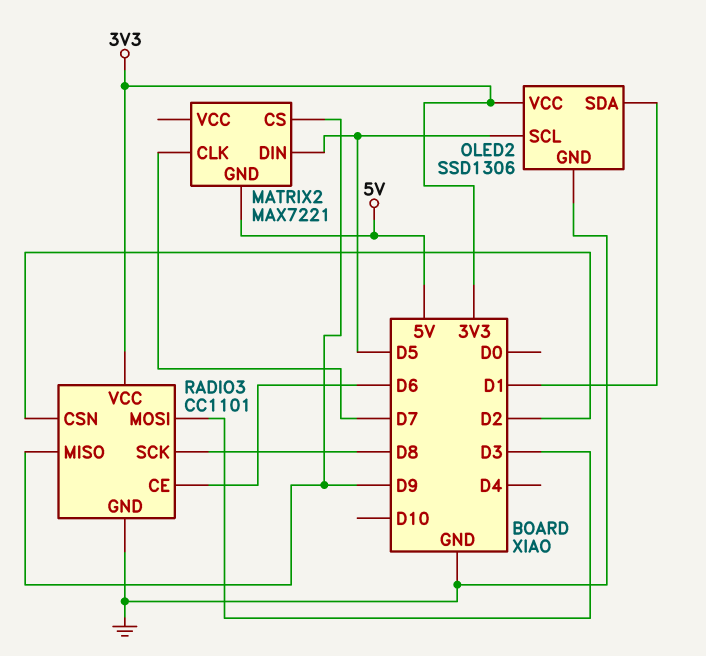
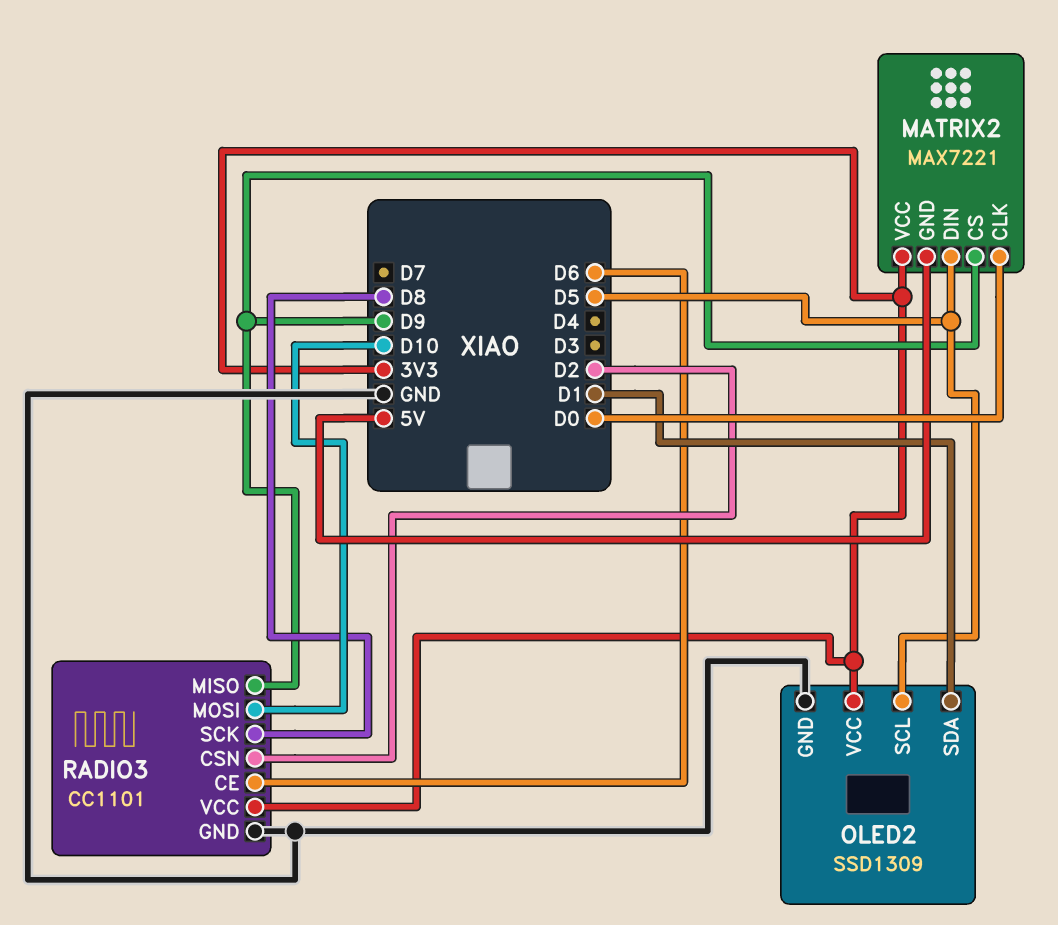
MATRIX2 pin CLK: D7 -> D0
MATRIX2 pin VCC: none -> 3V3
OLED2: SSD1306 -> SSD1309
RADIO3 pin MOSI: D3 -> D10

